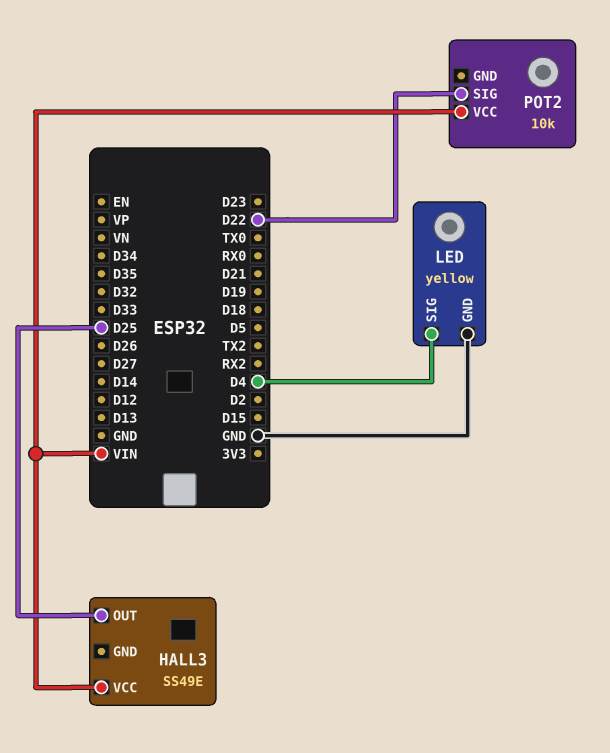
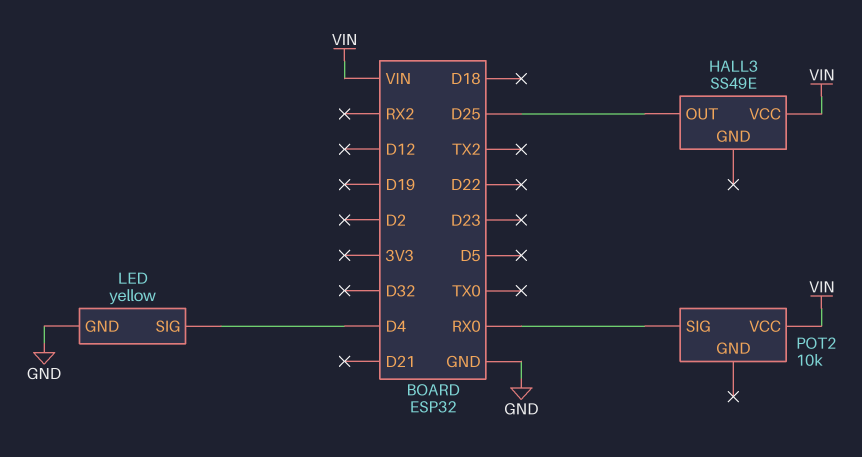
POT2 pin SIG: D22 -> RX0

